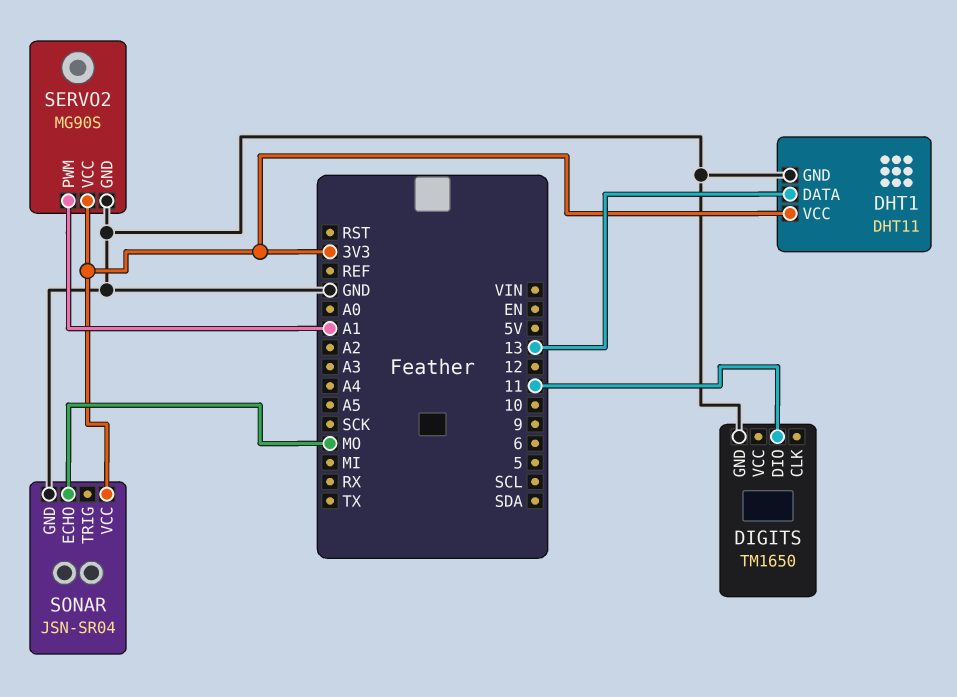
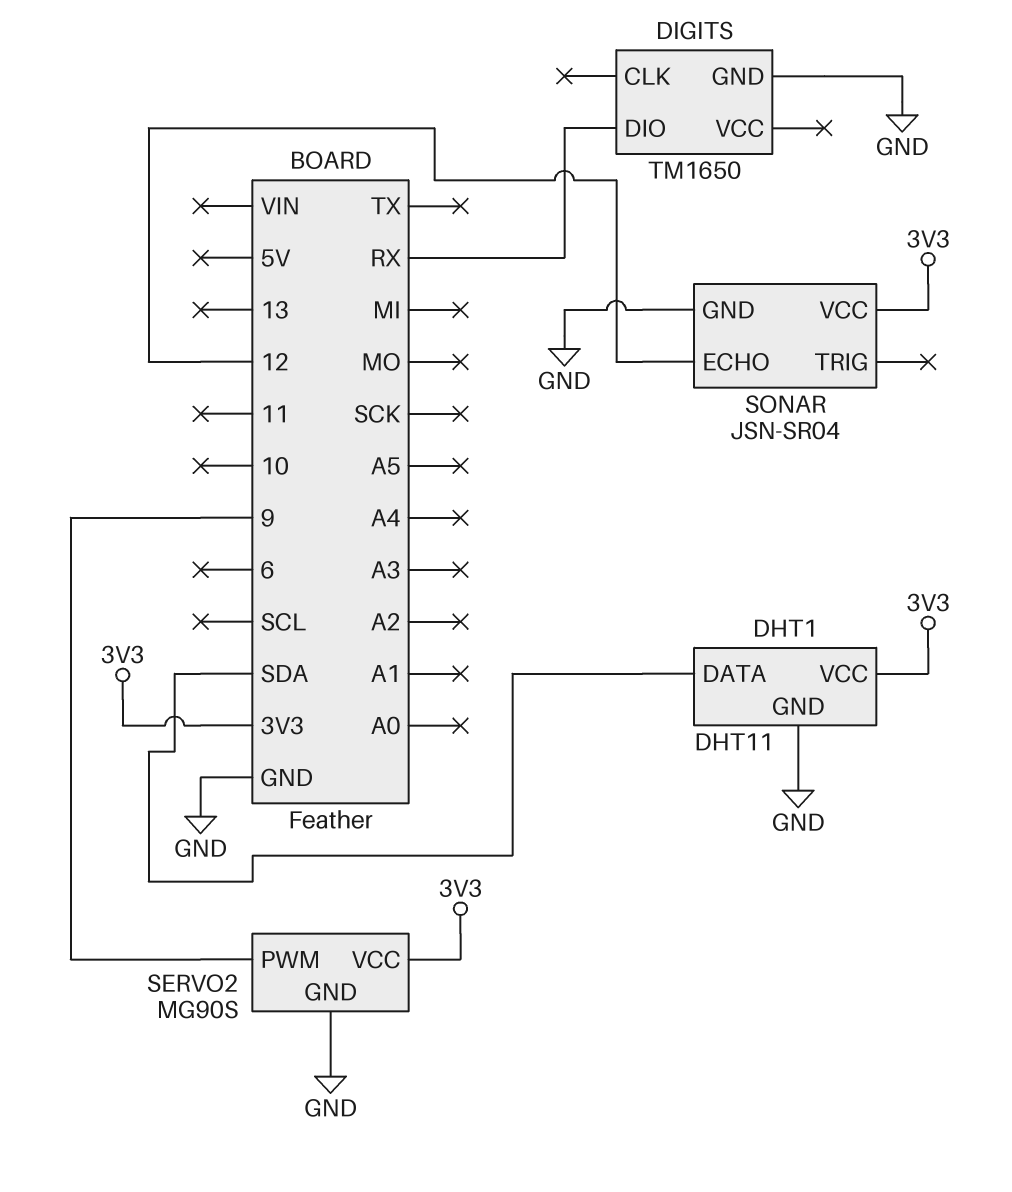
DHT1 pin DATA: 13 -> SDA
DIGITS pin DIO: 11 -> RX
SERVO2 pin PWM: A1 -> 9
SONAR pin ECHO: MO -> 12

